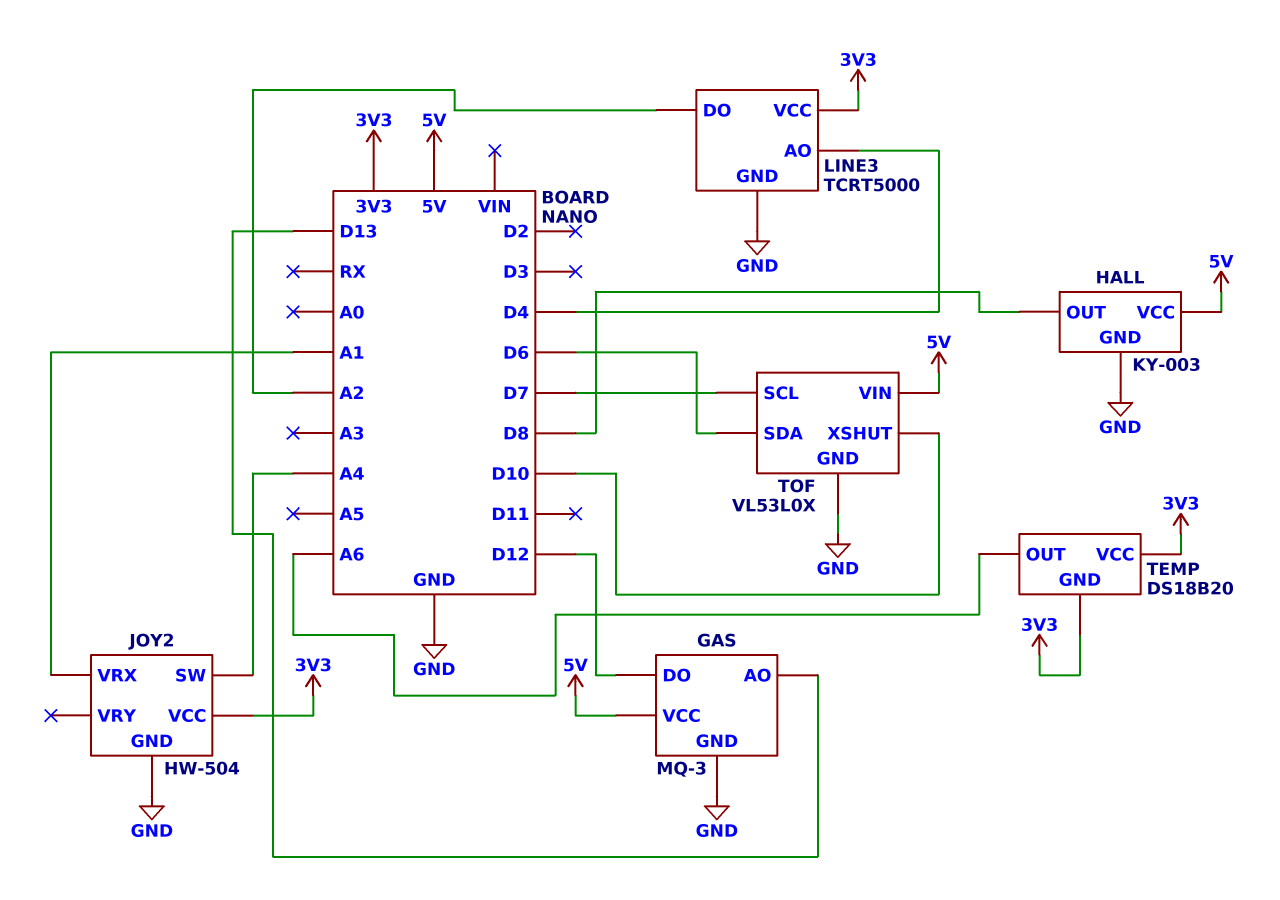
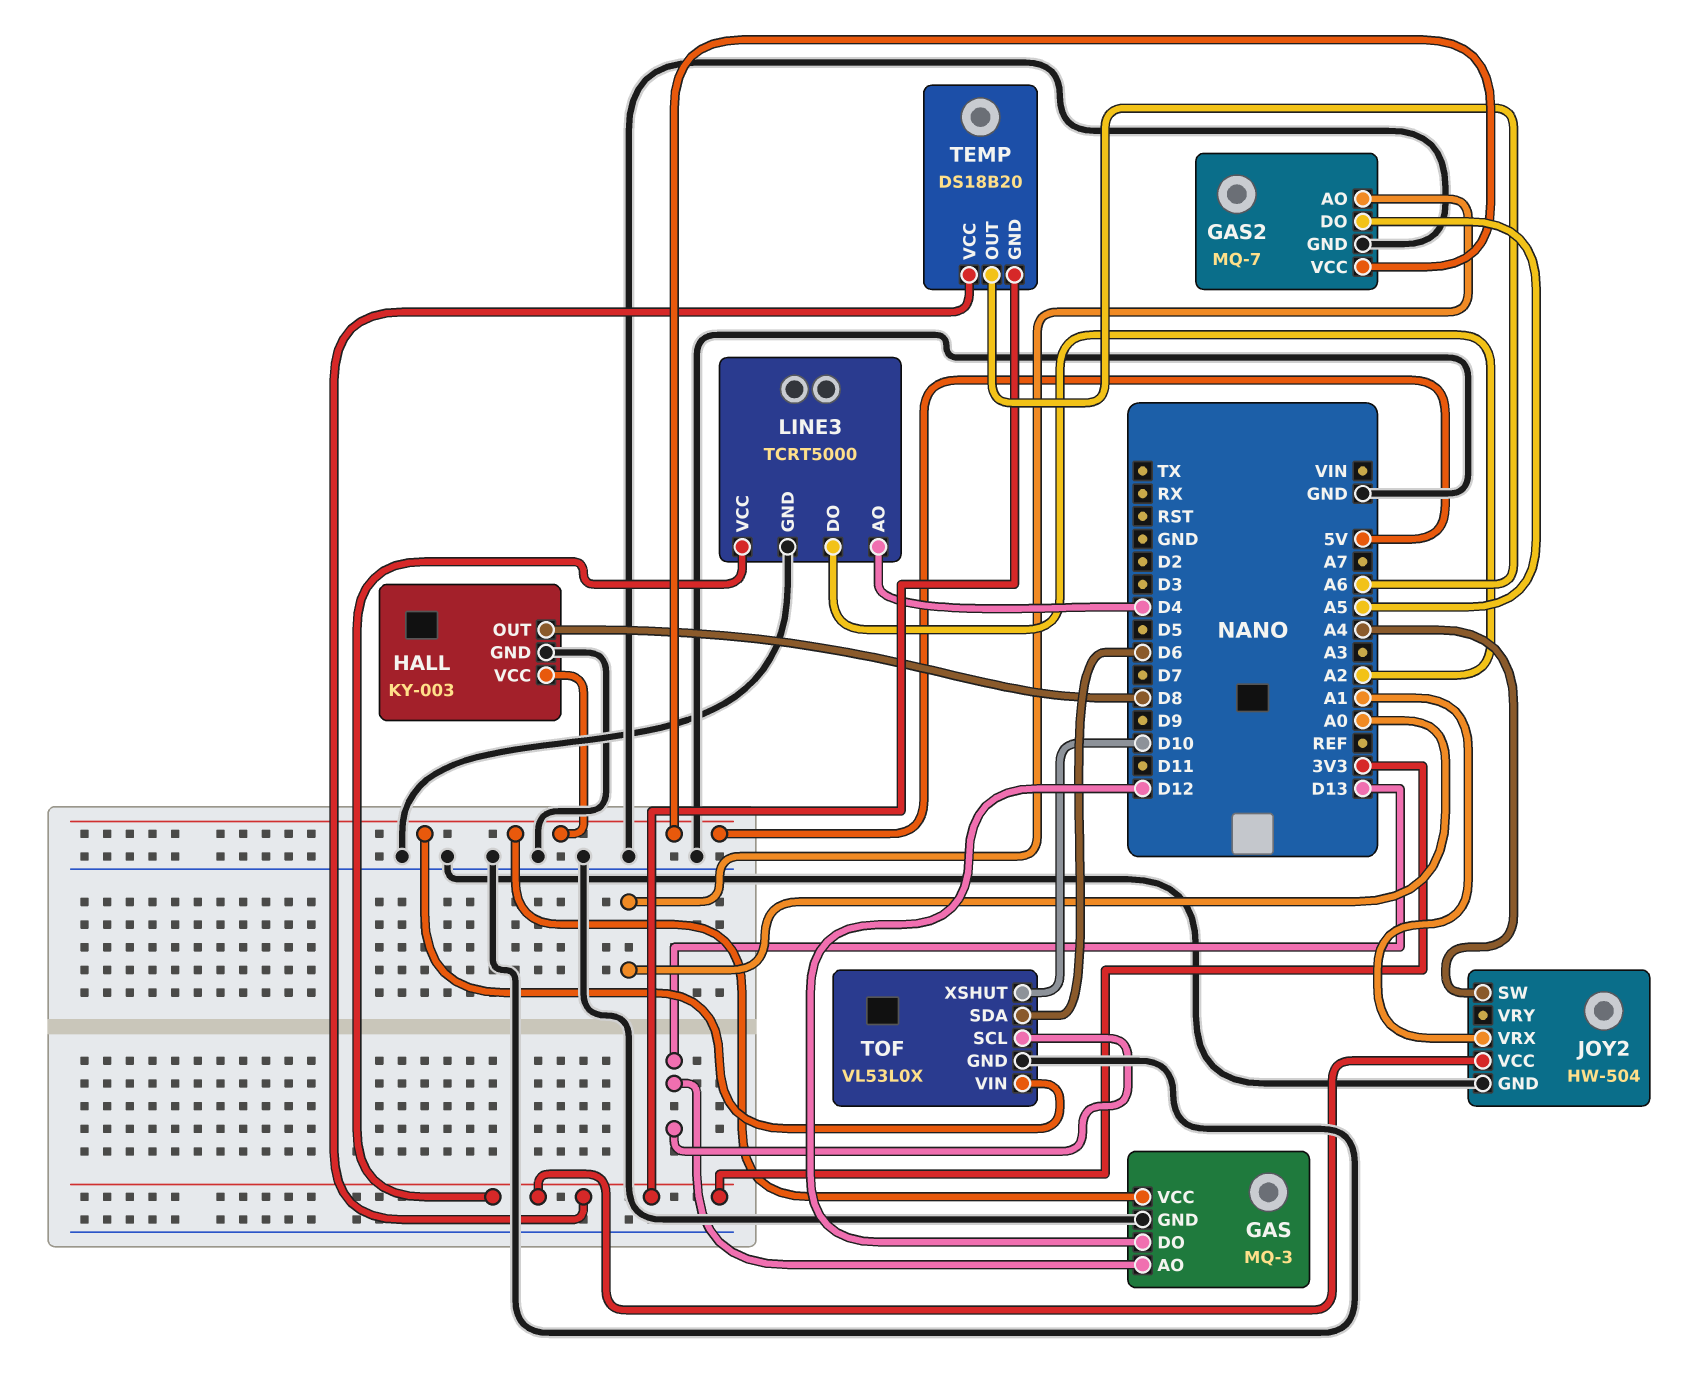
GAS2: none -> MQ-7
GAS2 pin AO: none -> A0
GAS2 pin DO: none -> A5
GAS2 pin GND: none -> GND
GAS2 pin VCC: none -> 5V
TOF pin SCL: D7 -> D13

